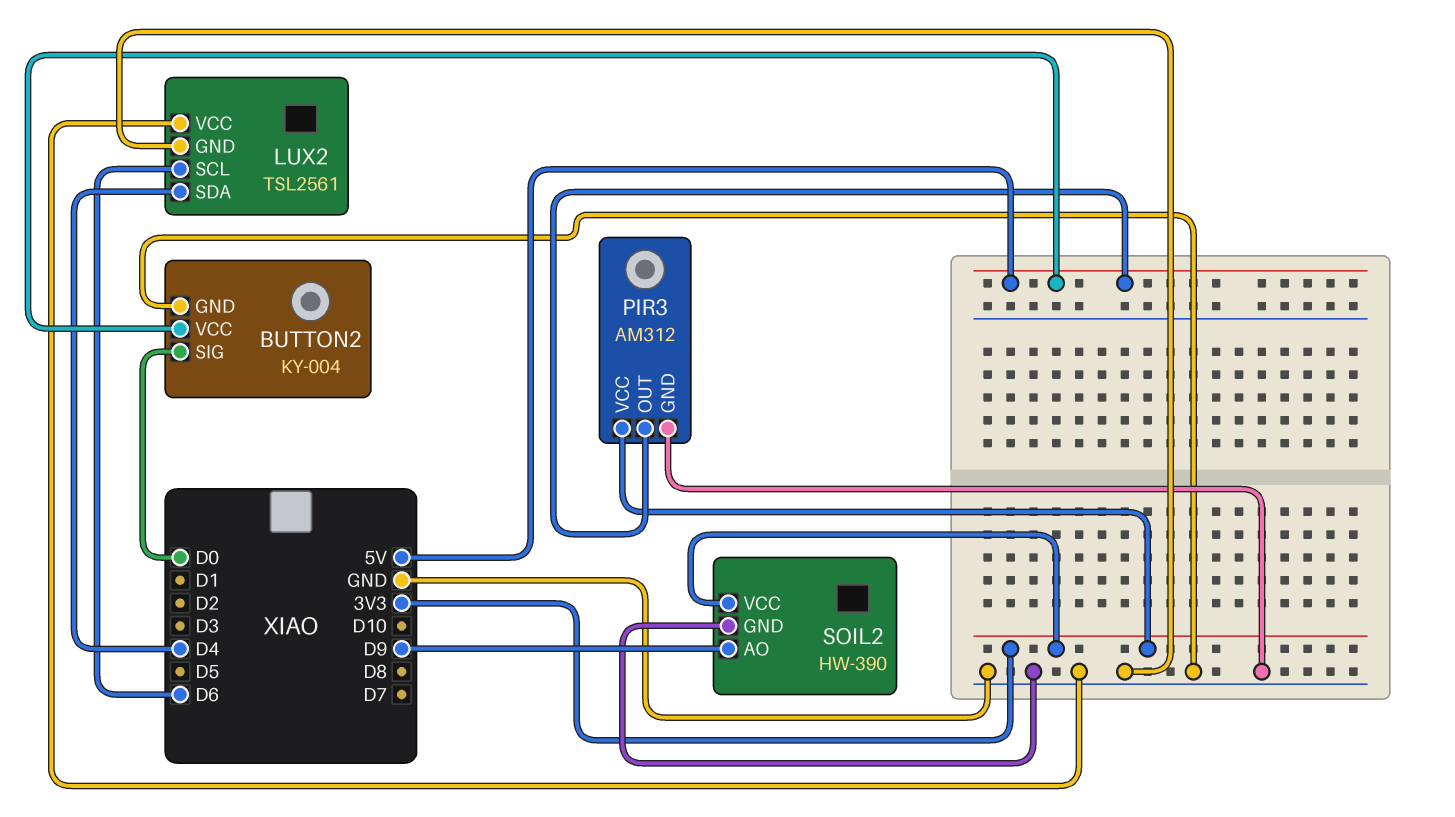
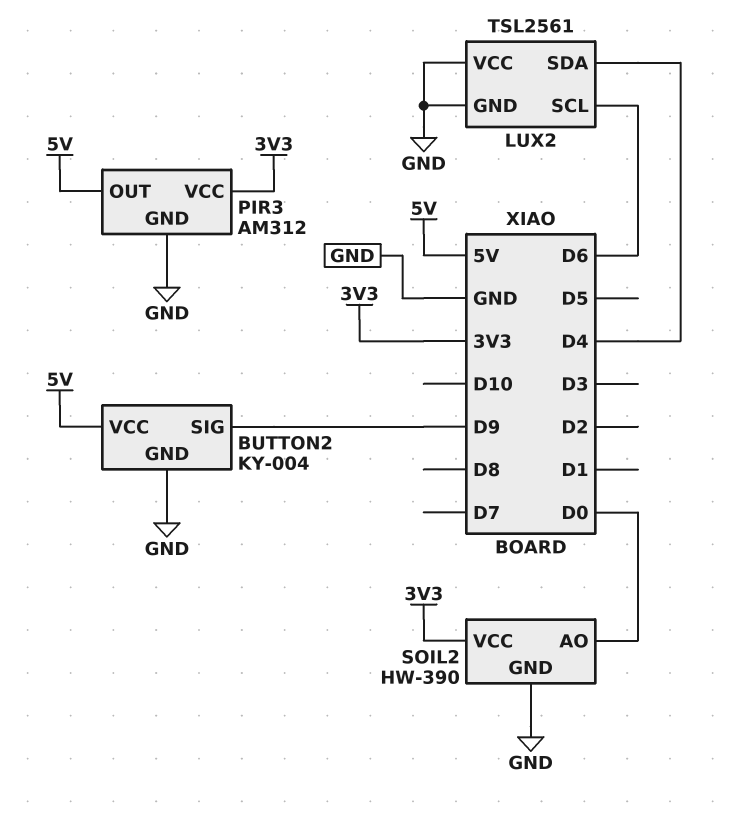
BUTTON2 pin SIG: D0 -> D9
SOIL2 pin AO: D9 -> D0

